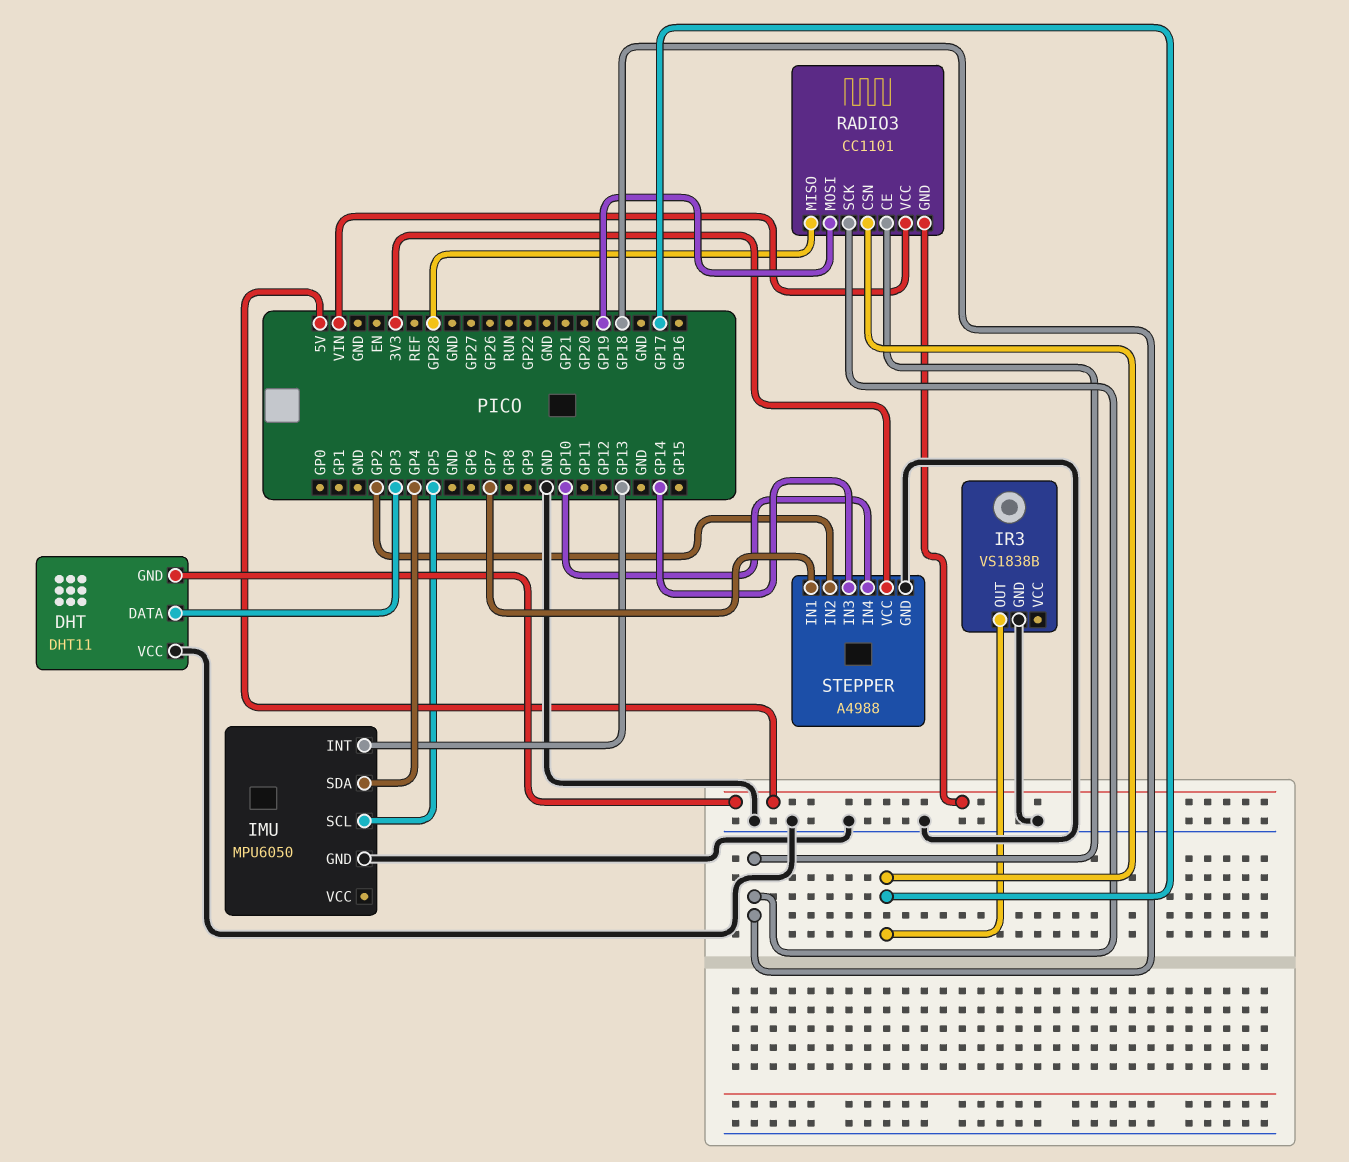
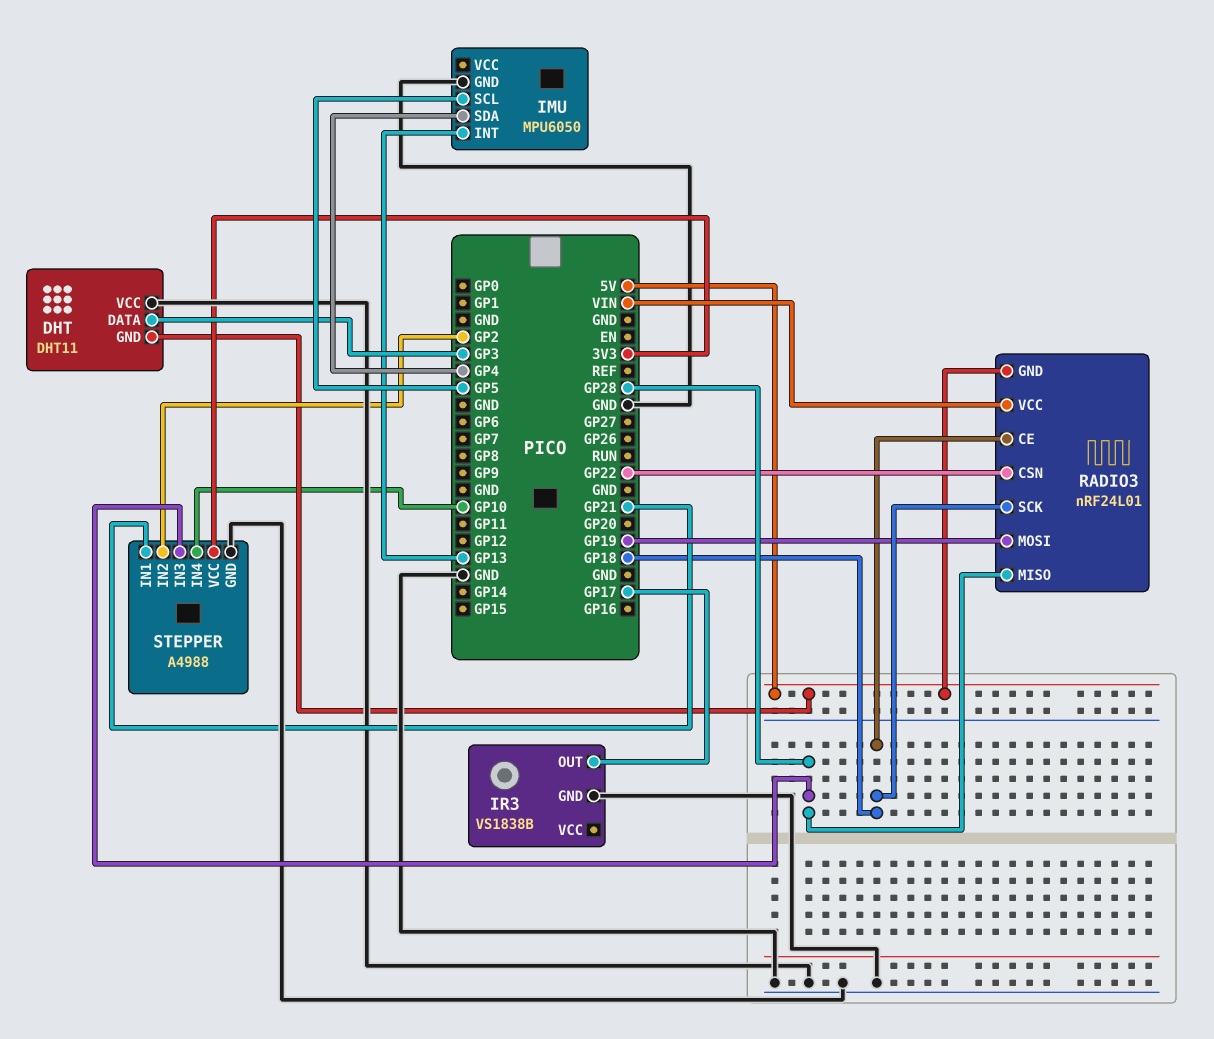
RADIO3: CC1101 -> nRF24L01
RADIO3 pin CSN: GP17 -> GP22
STEPPER pin IN1: GP7 -> GP21
STEPPER pin IN3: GP14 -> GP28

